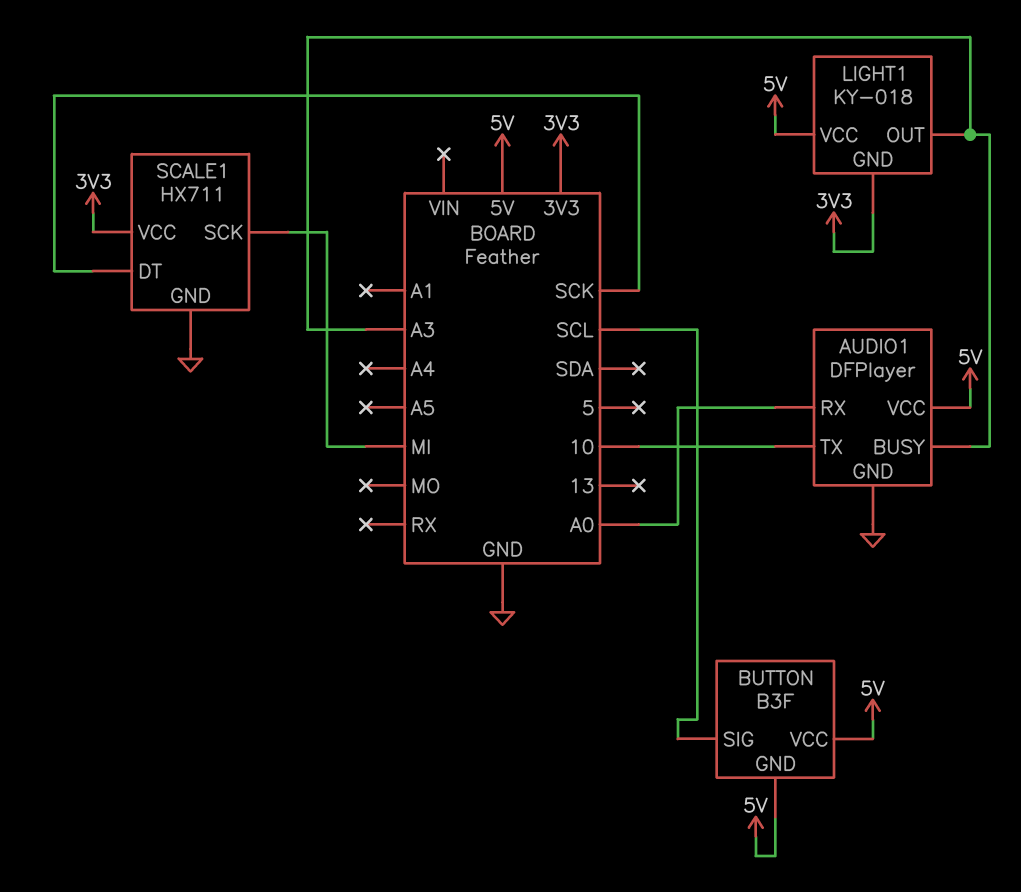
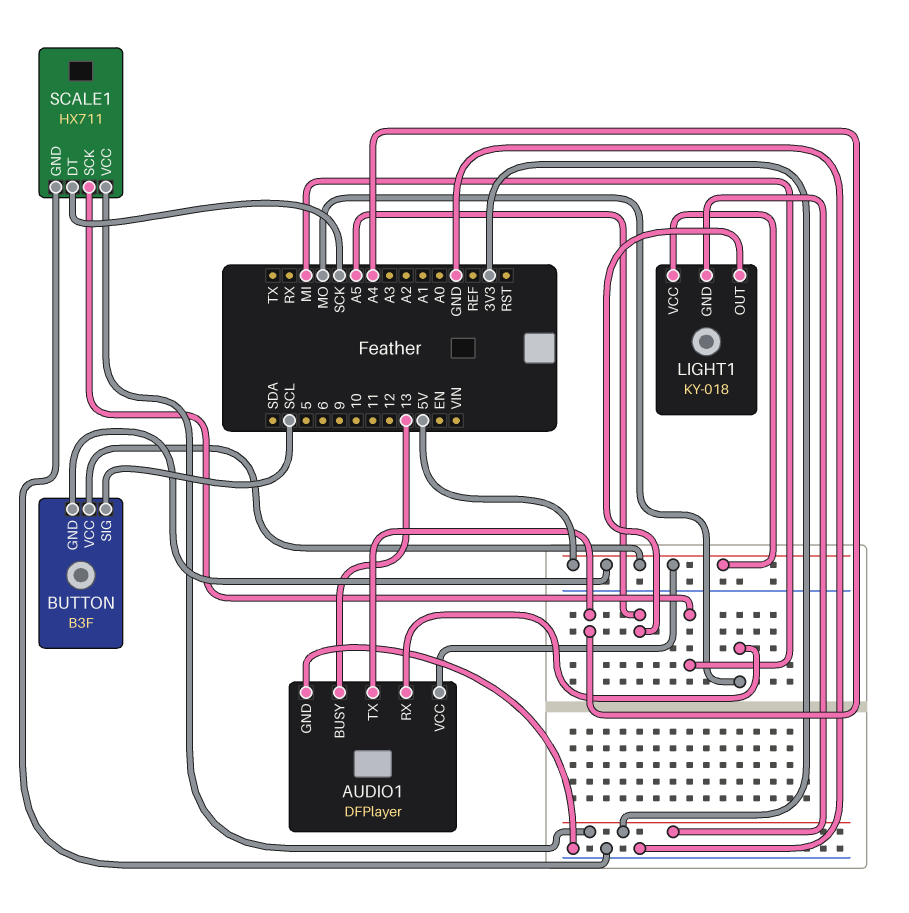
AUDIO1 pin BUSY: A3 -> 13
AUDIO1 pin RX: A0 -> MO
AUDIO1 pin TX: 10 -> A4
LIGHT1 pin OUT: A3 -> A5

